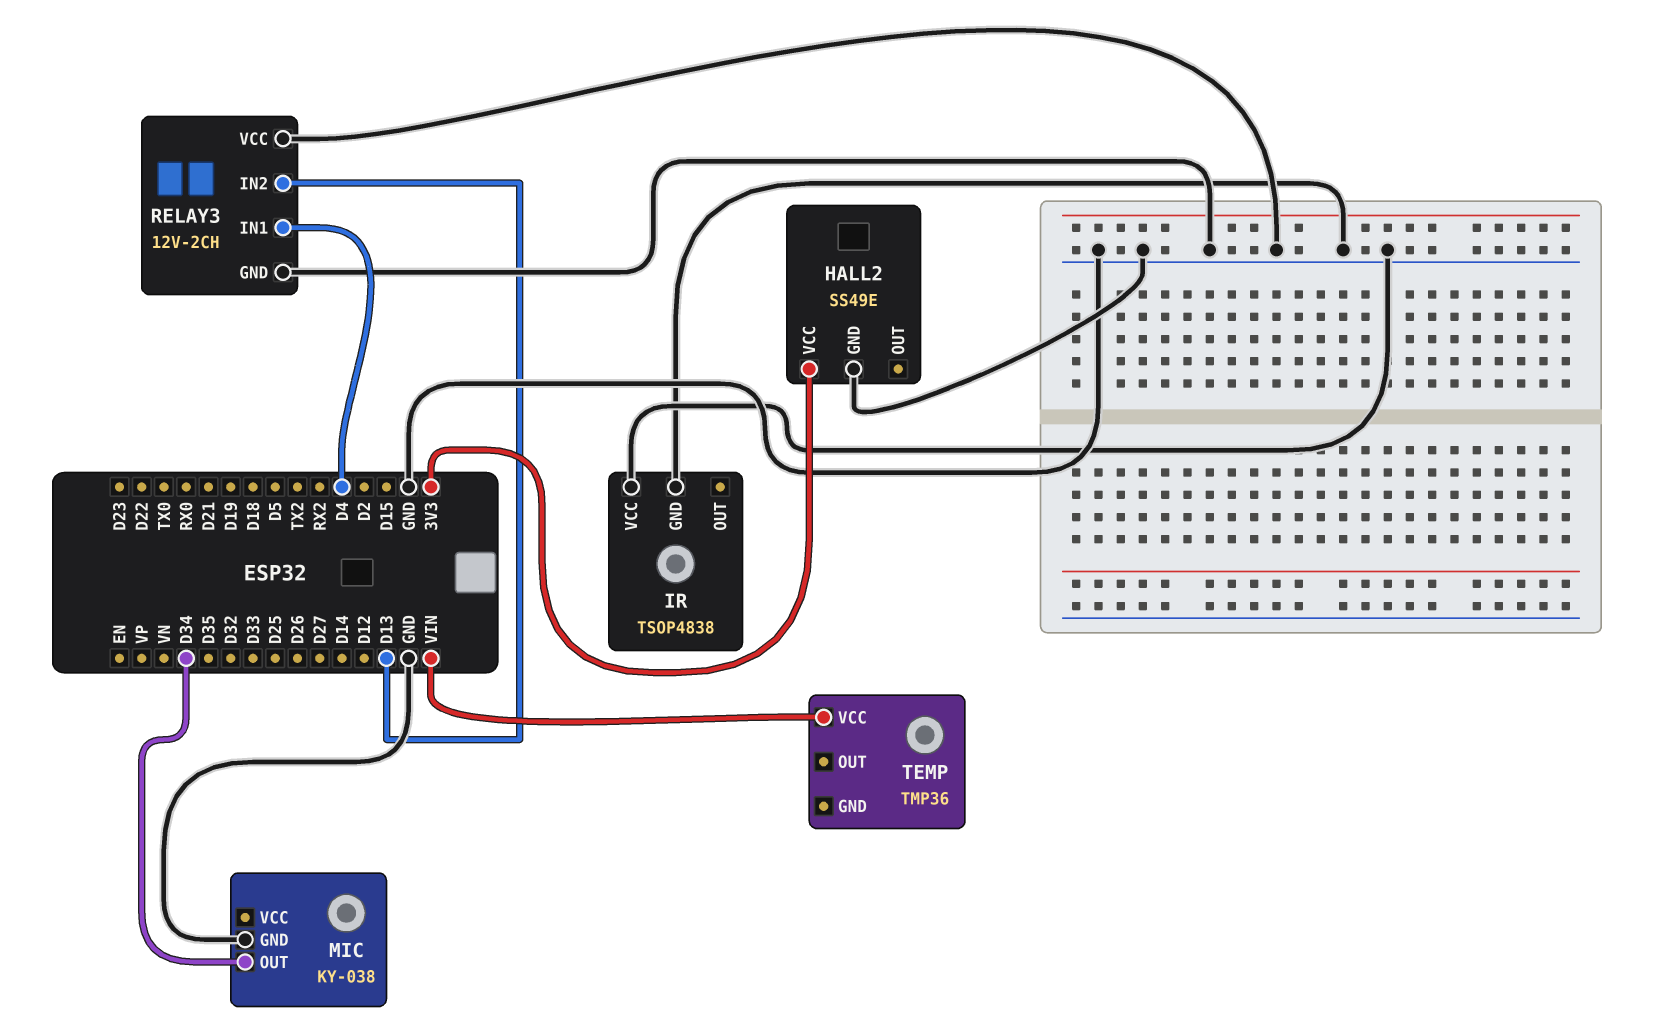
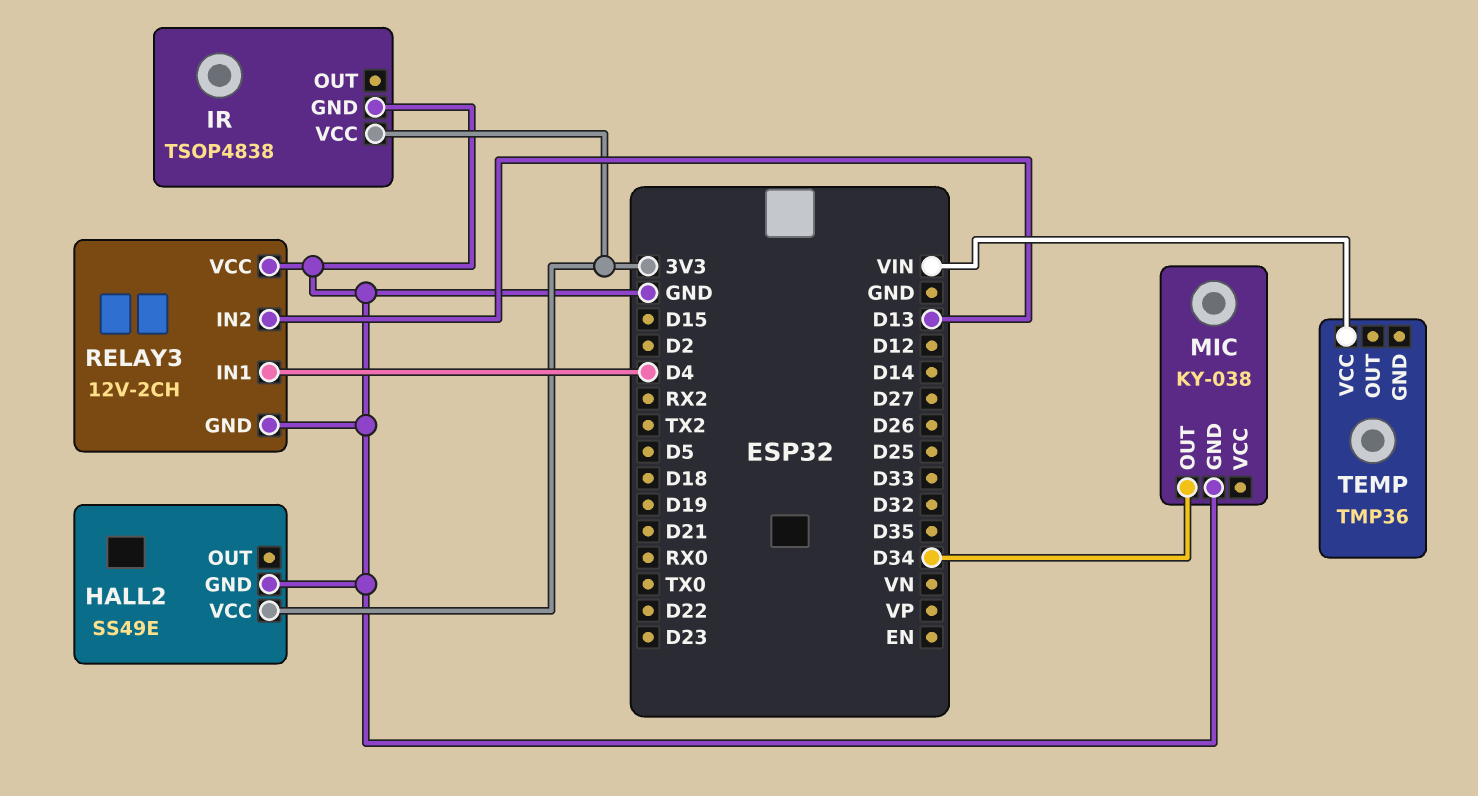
IR pin VCC: GND -> 3V3

